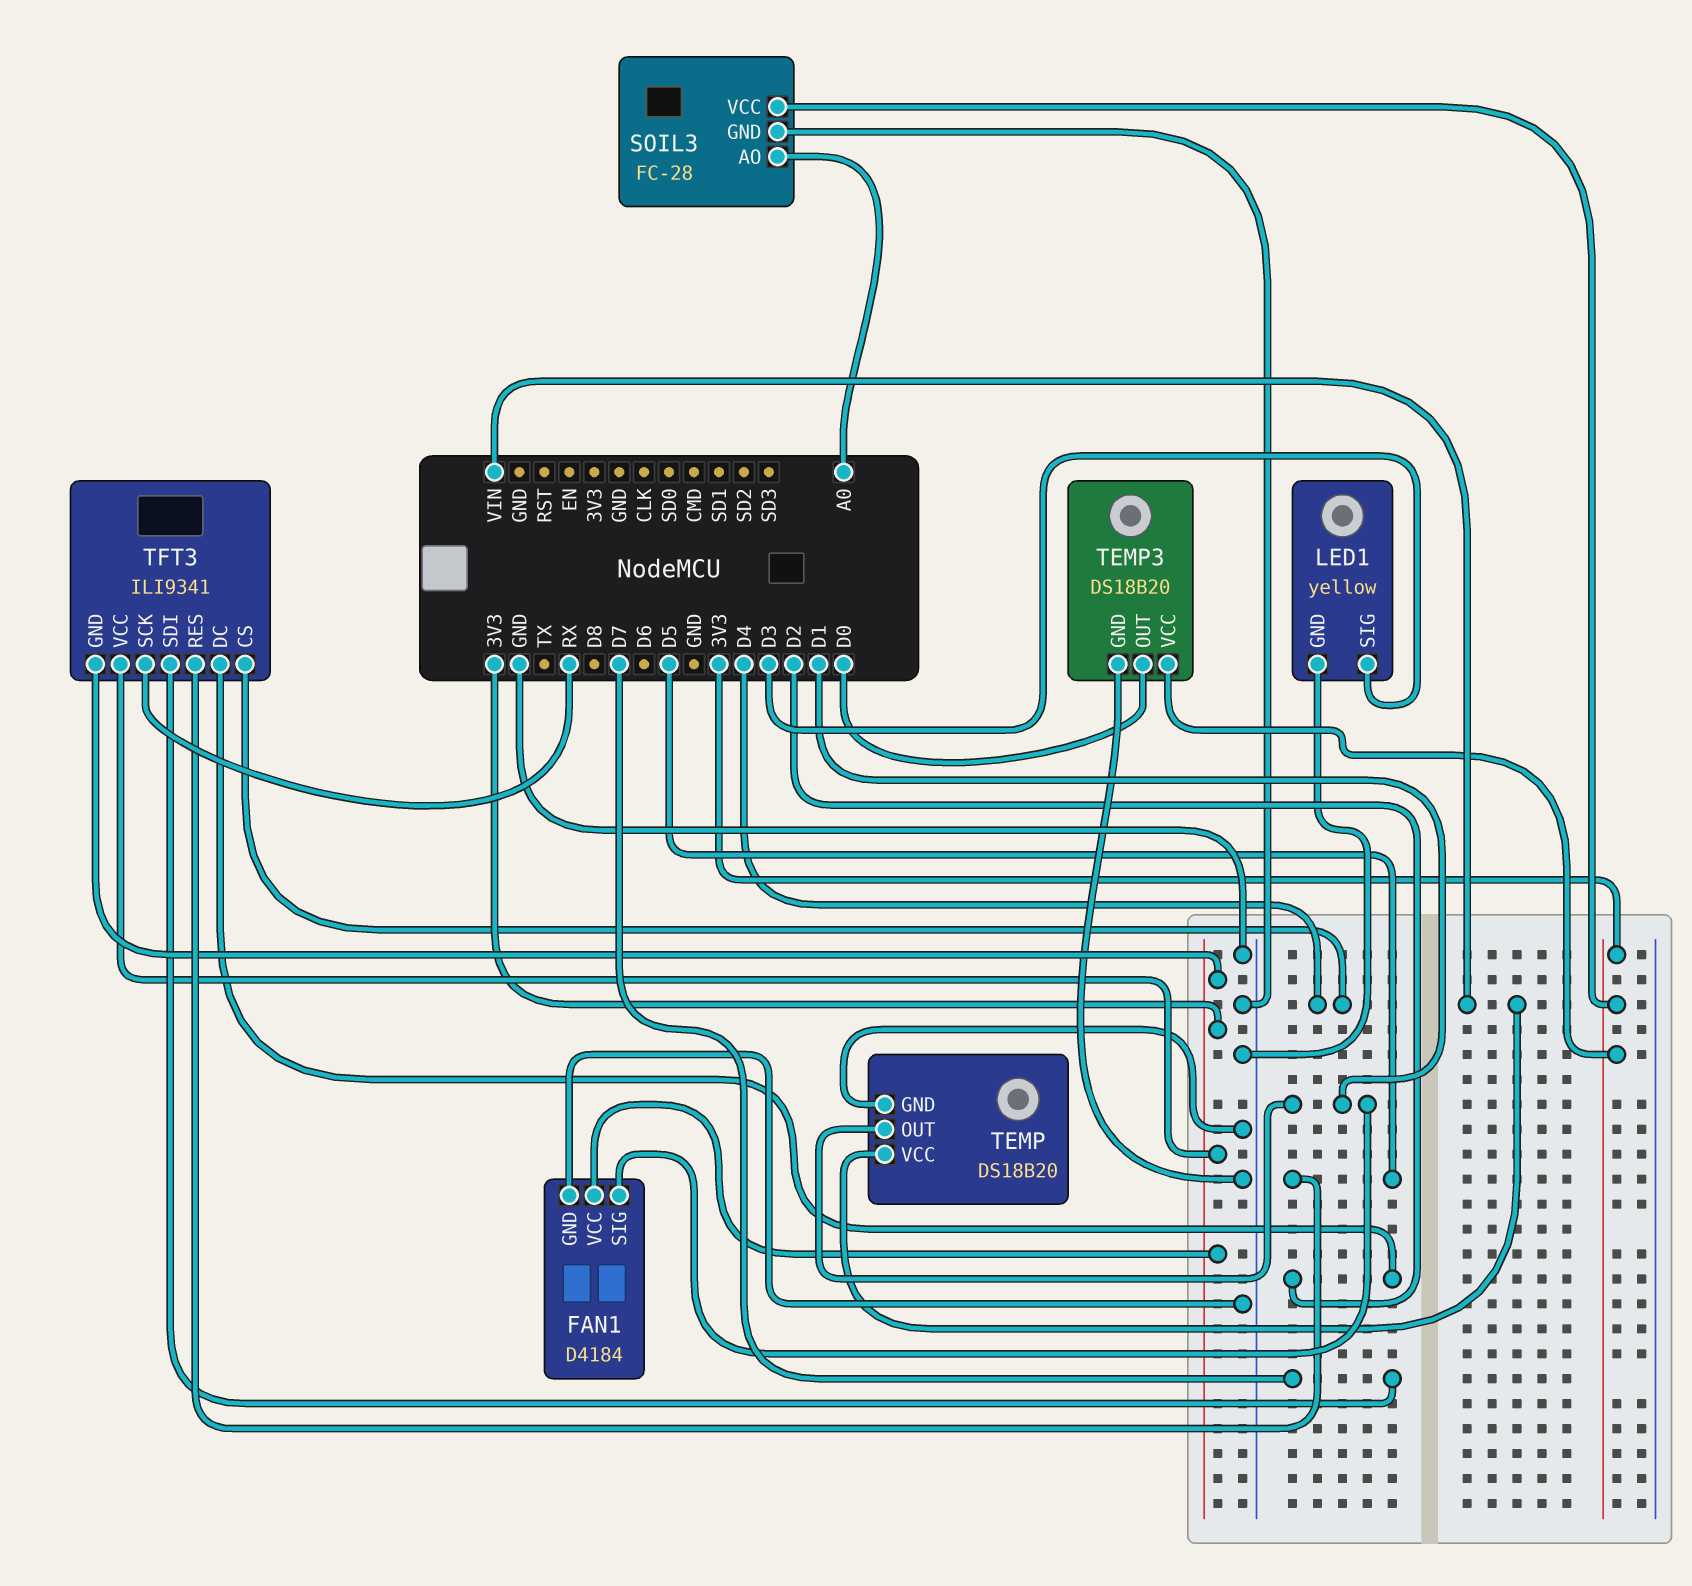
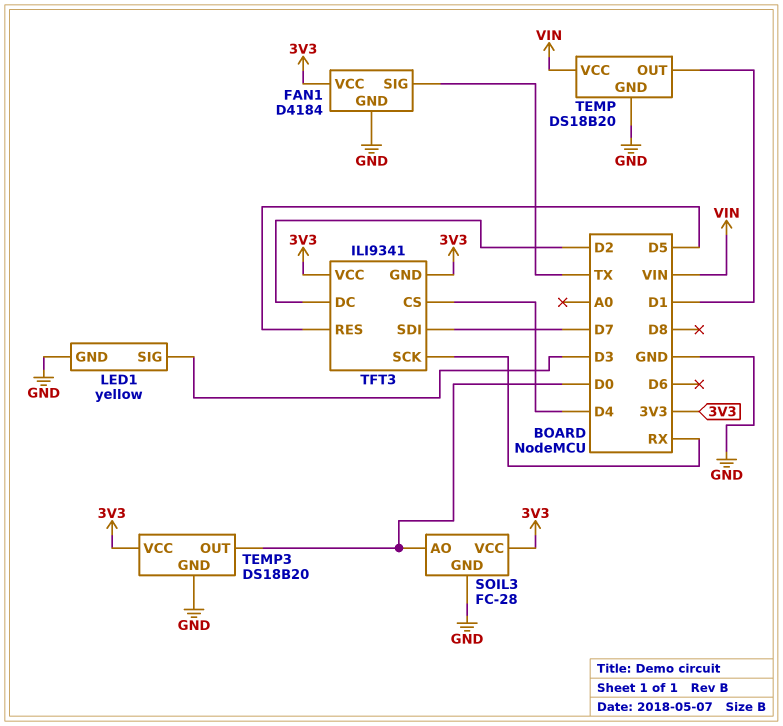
FAN1 pin SIG: D1 -> TX
SOIL3 pin AO: A0 -> D0

